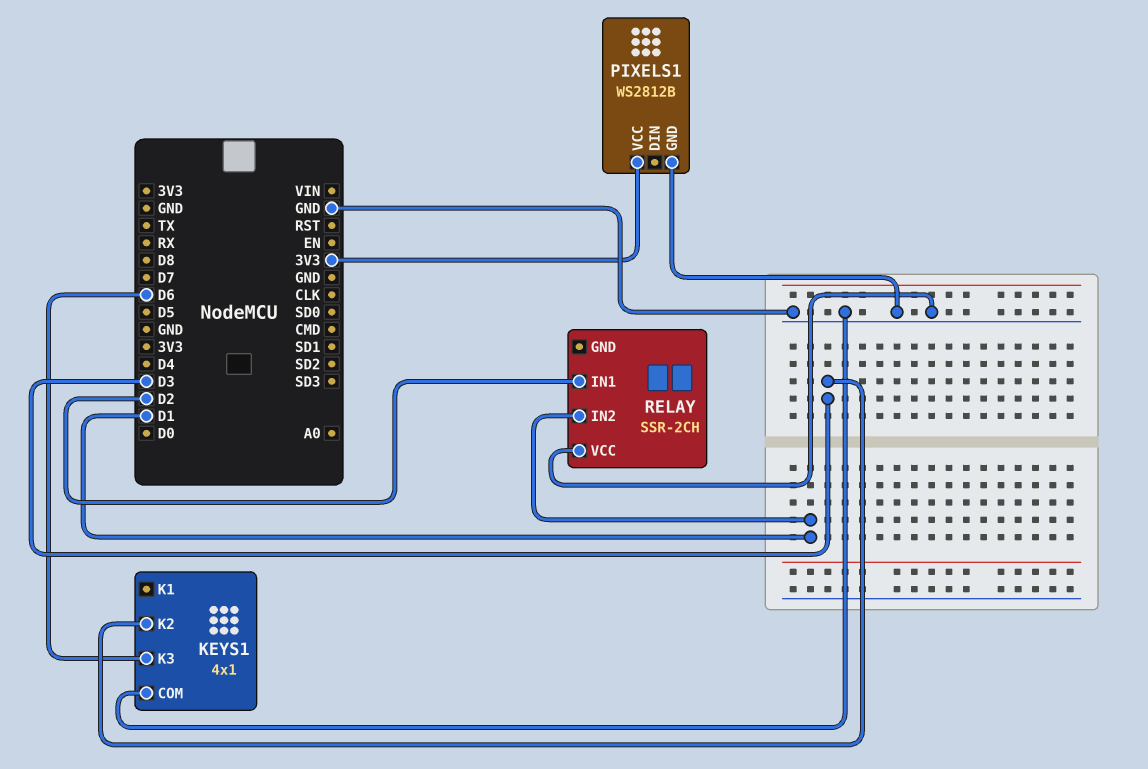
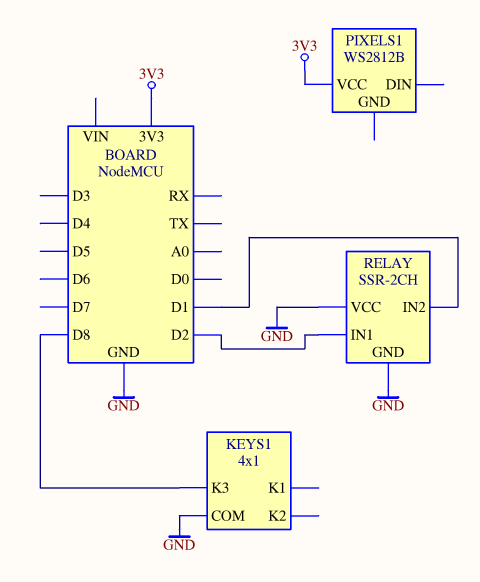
KEYS1 pin K2: D3 -> none
KEYS1 pin K3: D6 -> D8
PIXELS1 pin GND: GND -> none
RELAY pin GND: none -> GND

